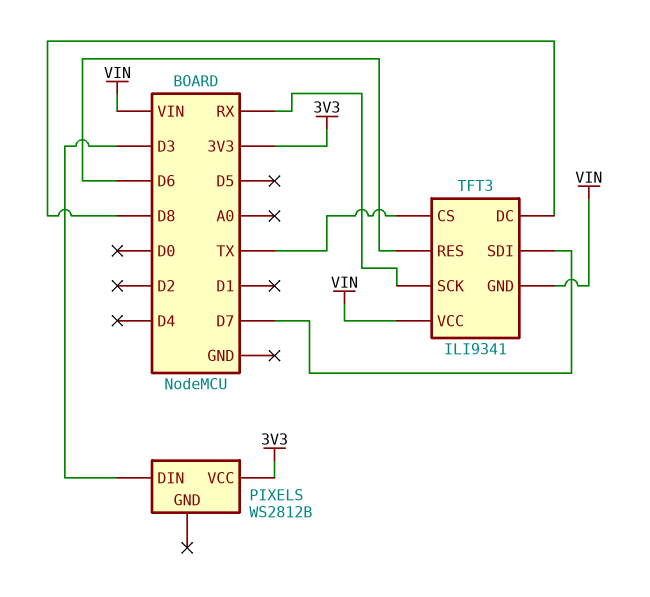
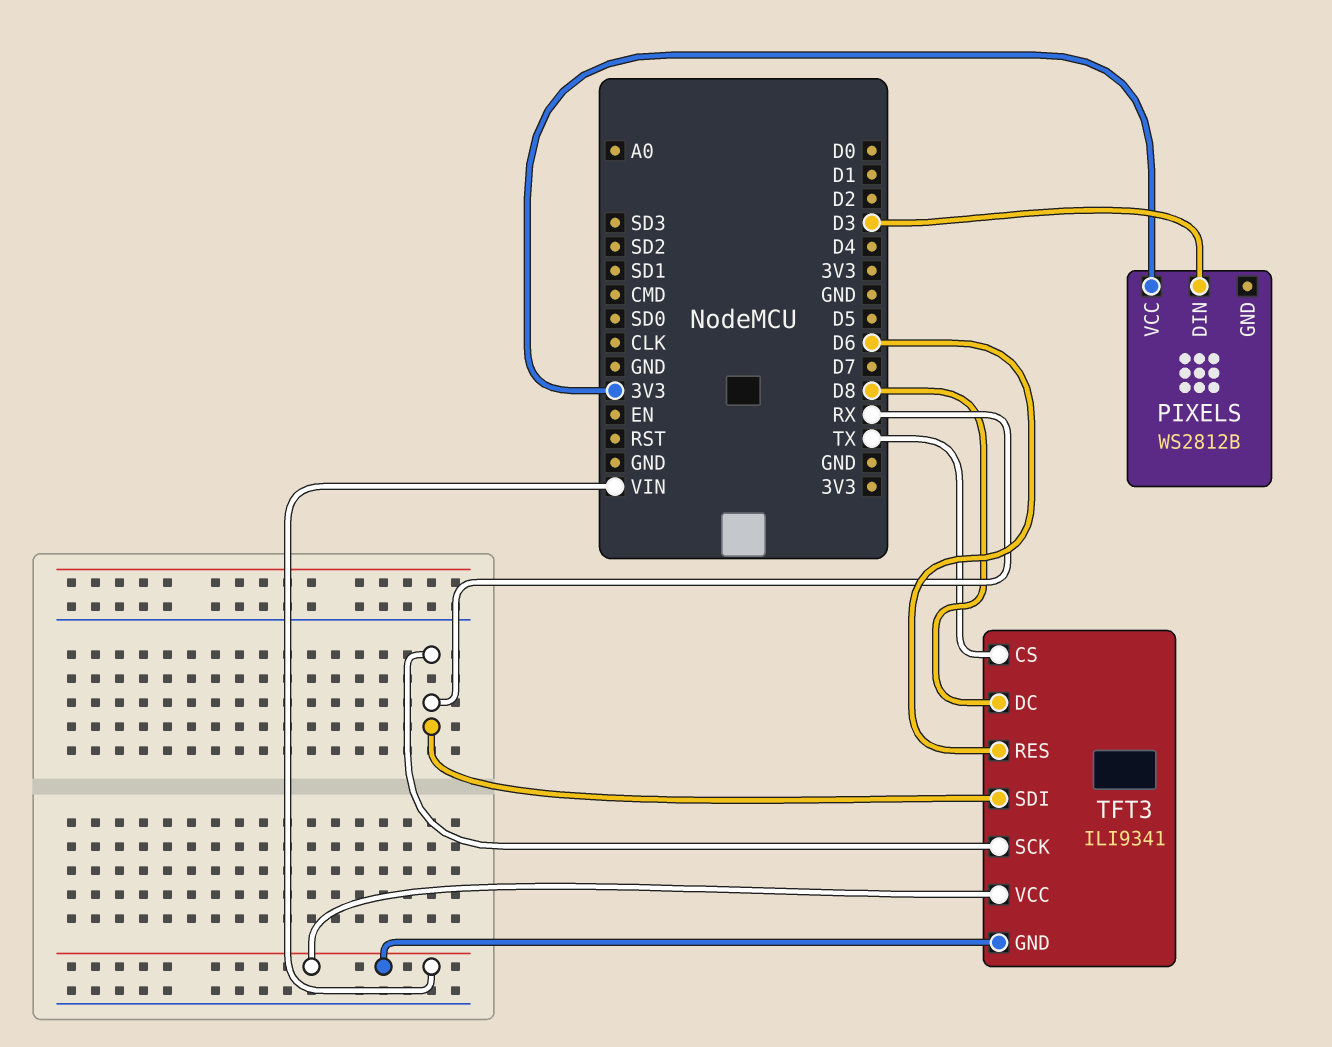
TFT3 pin SDI: D7 -> RX

